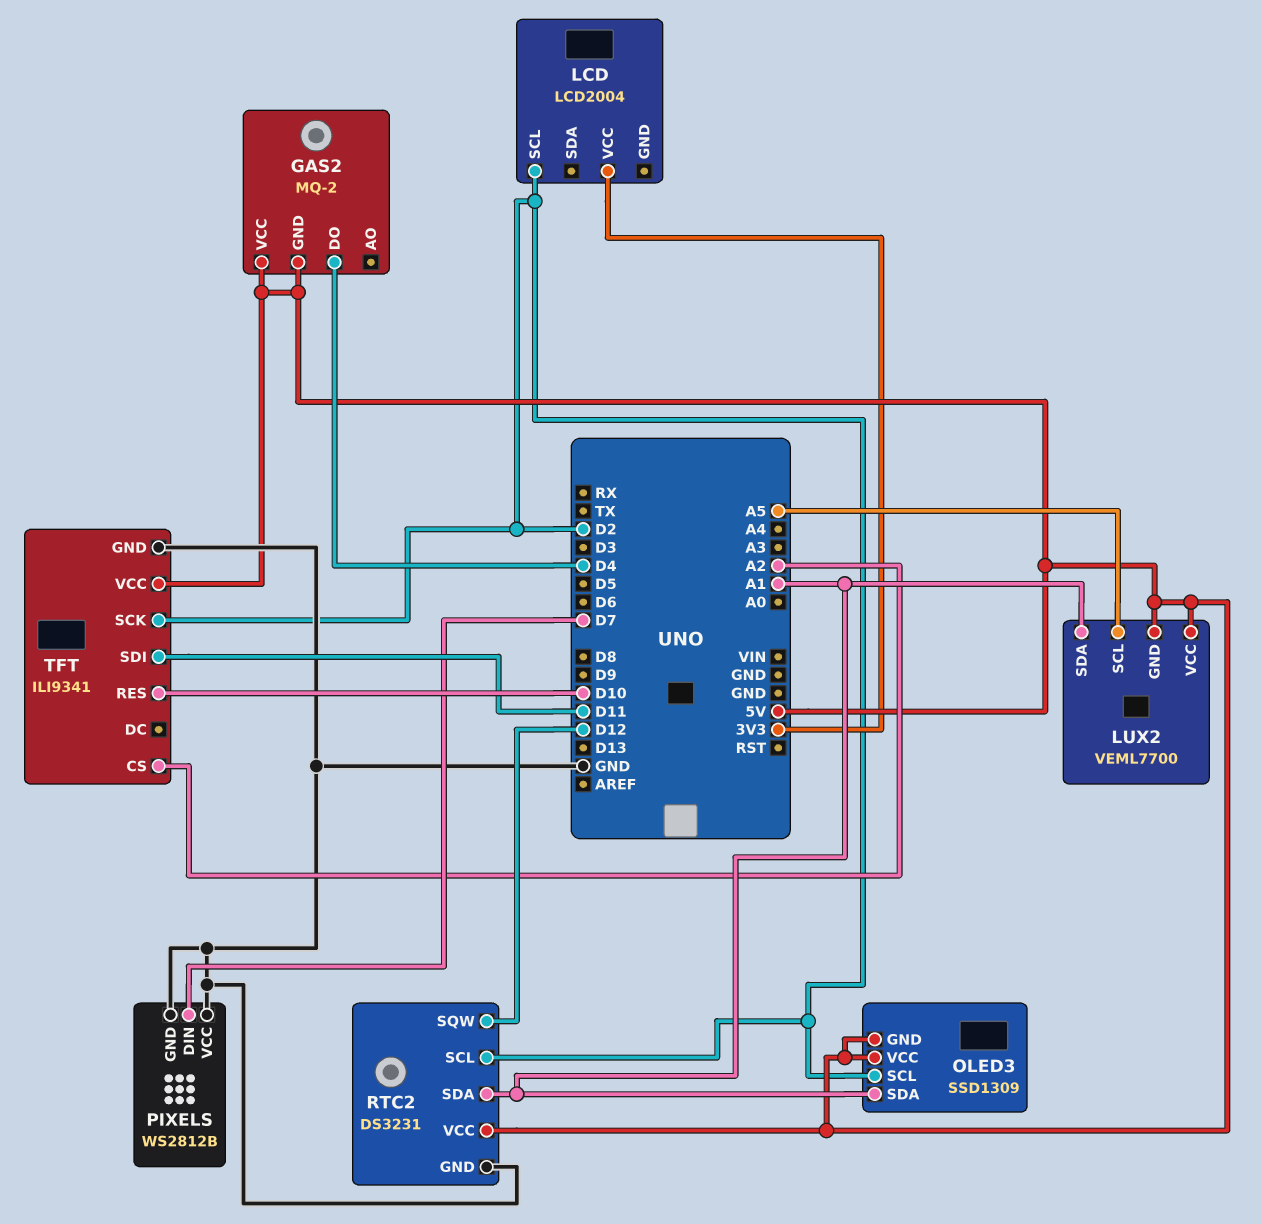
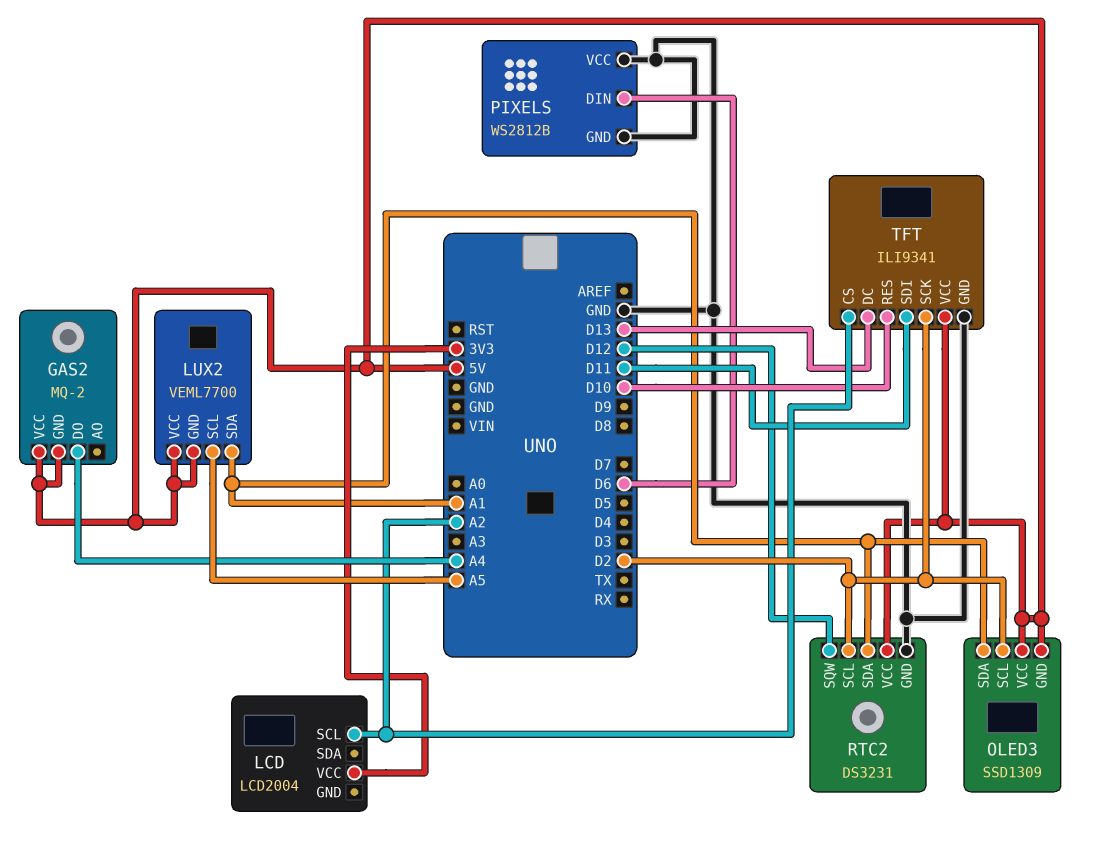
GAS2 pin DO: D4 -> A4
LCD pin SCL: D2 -> A2
PIXELS pin DIN: D7 -> D6
TFT pin DC: none -> D13

